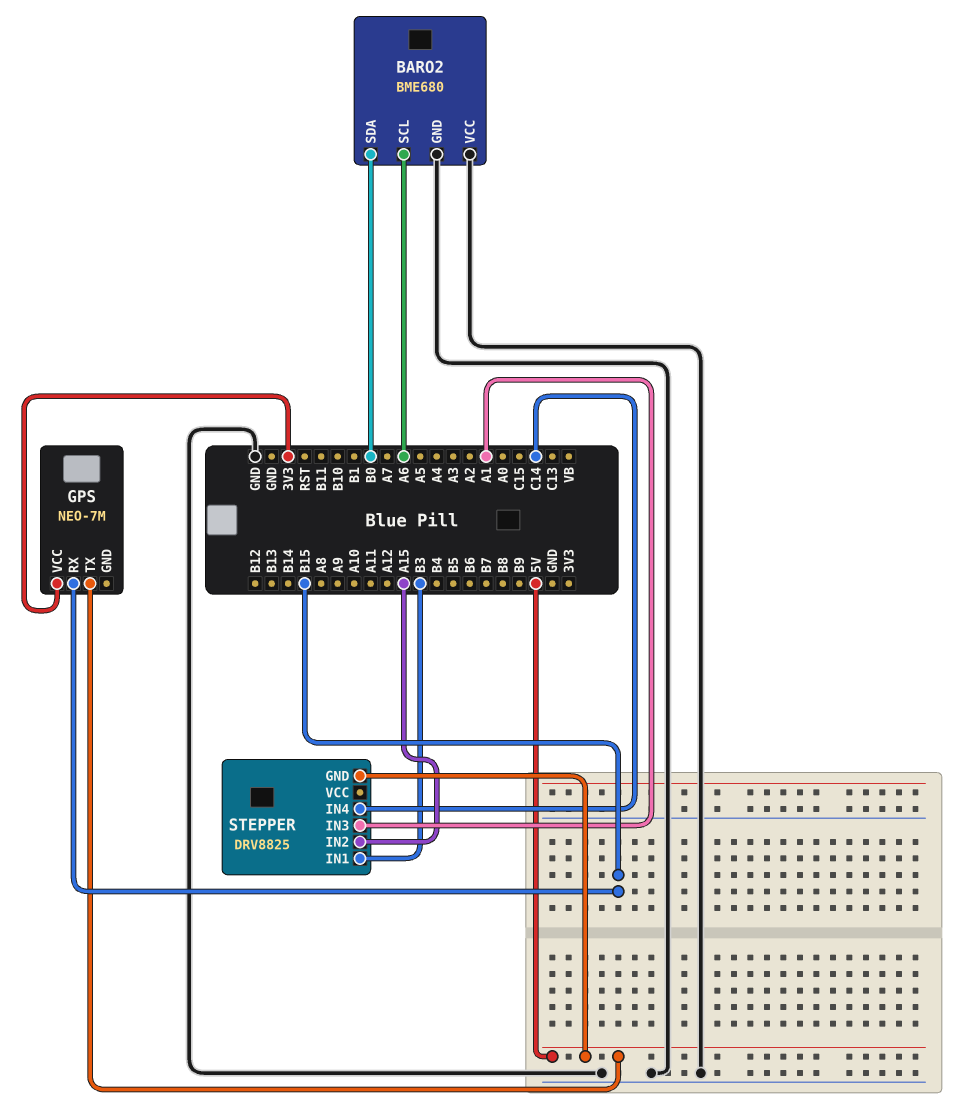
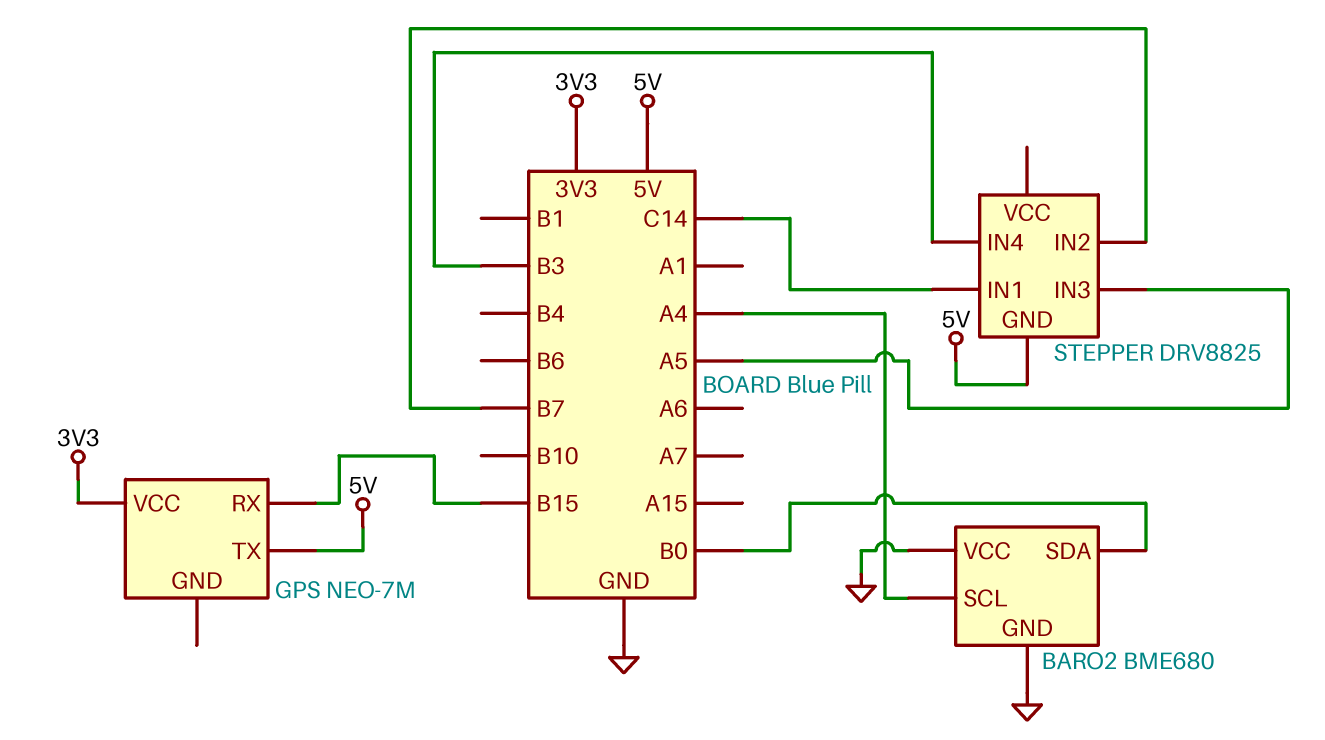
BARO2 pin SCL: A6 -> A4
STEPPER pin IN1: B3 -> C14
STEPPER pin IN2: A15 -> B7
STEPPER pin IN3: A1 -> A5
STEPPER pin IN4: C14 -> B3

